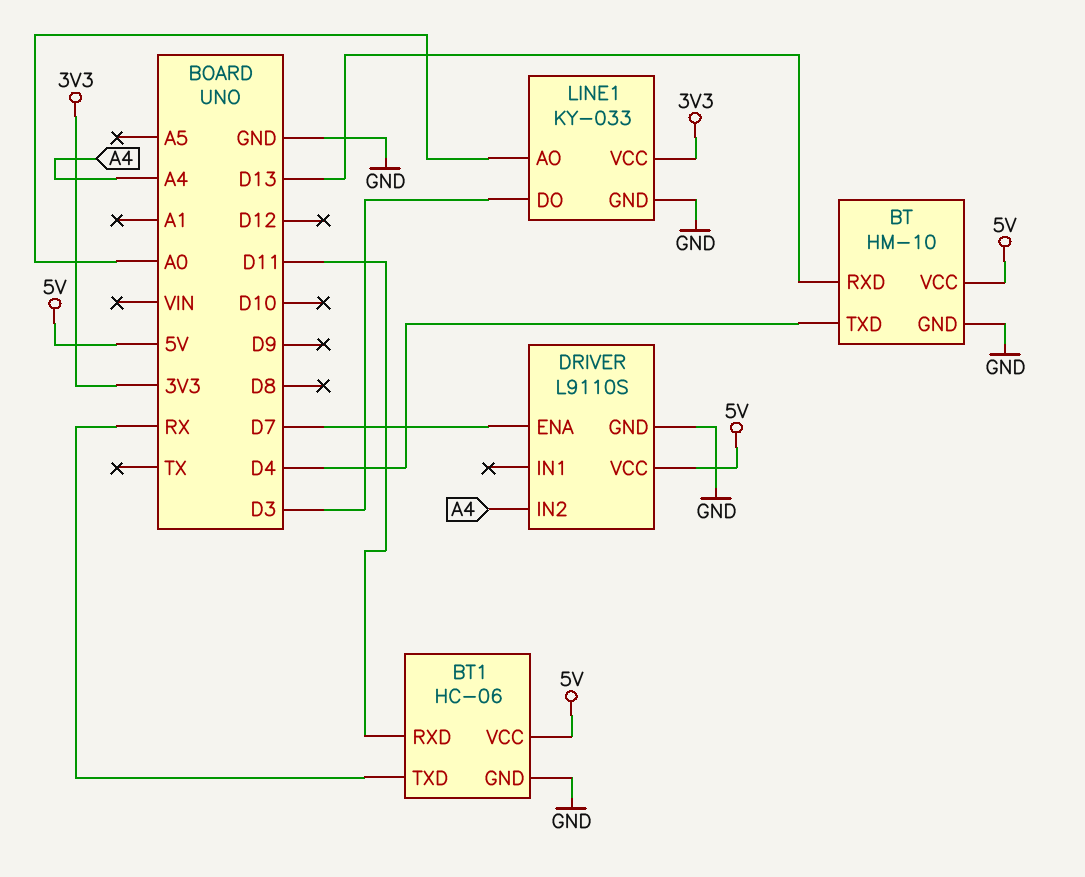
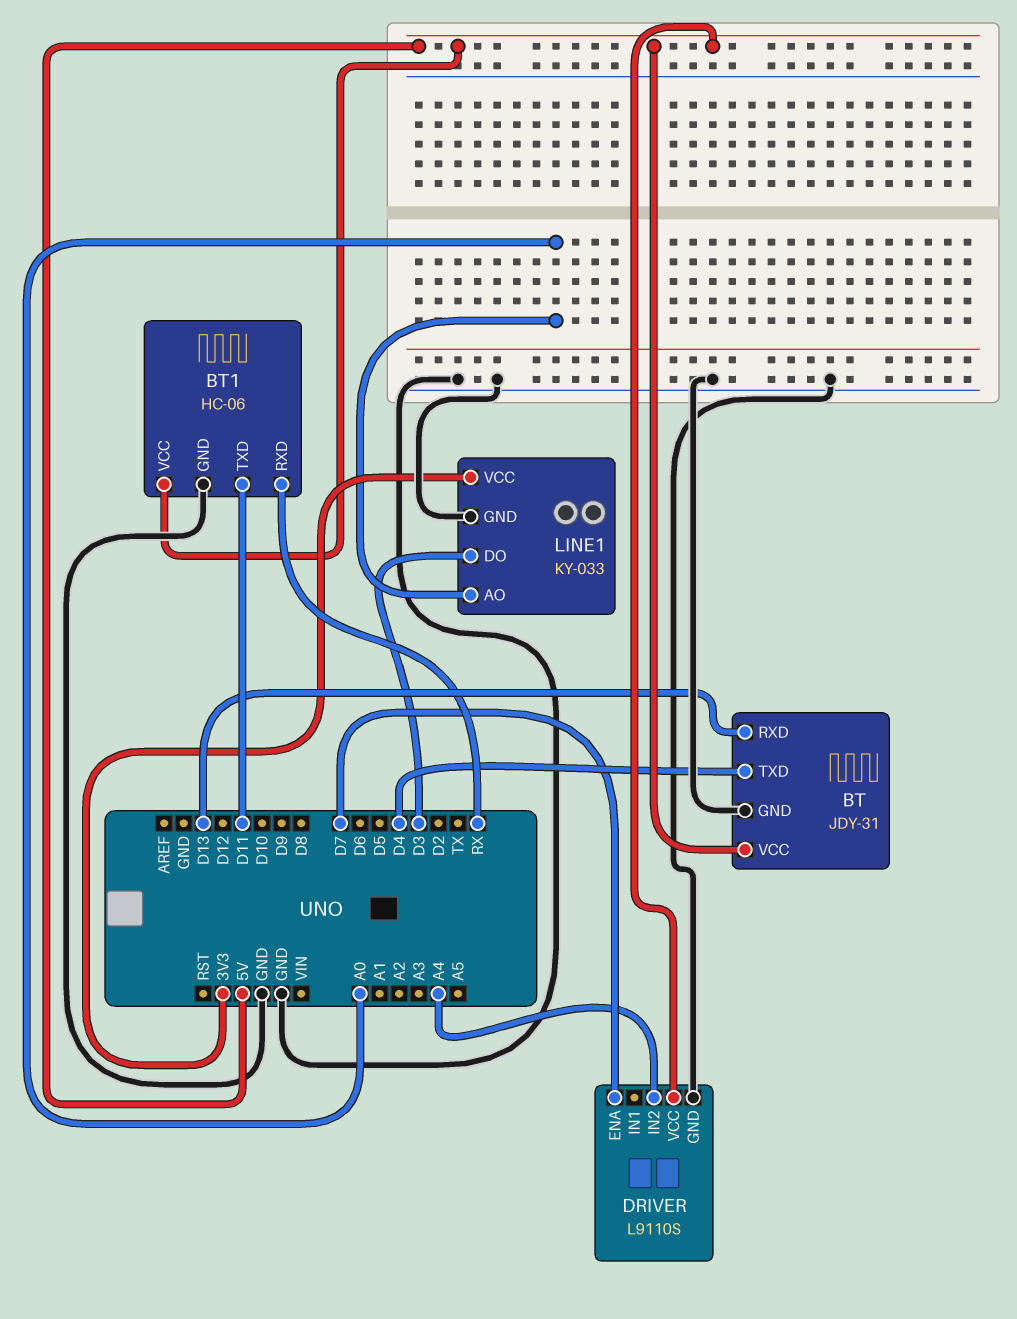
BT: HM-10 -> JDY-31
BT1 pin RXD: D11 -> RX
BT1 pin TXD: RX -> D11

